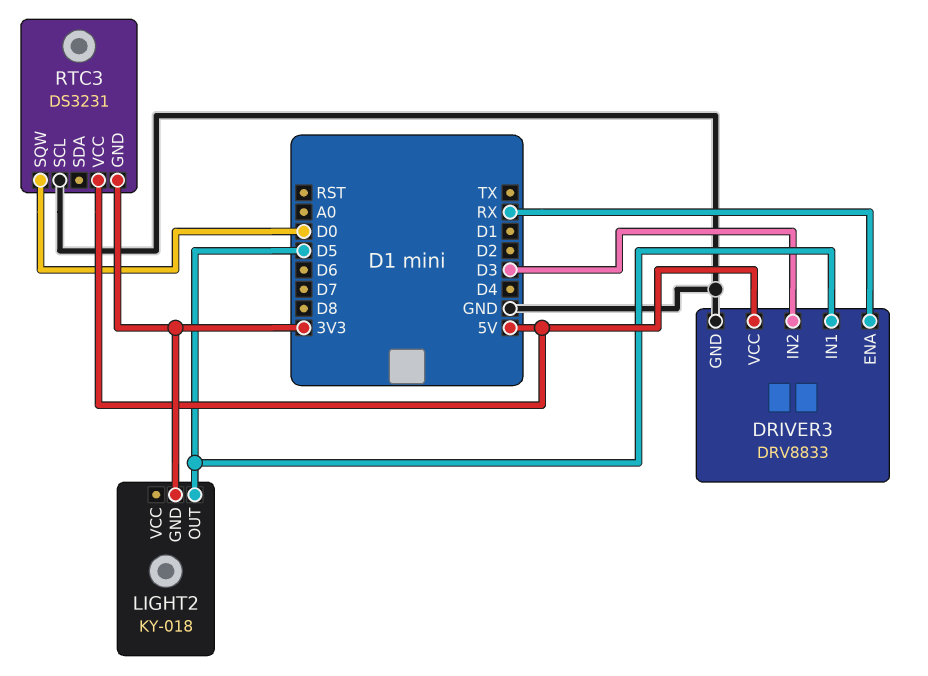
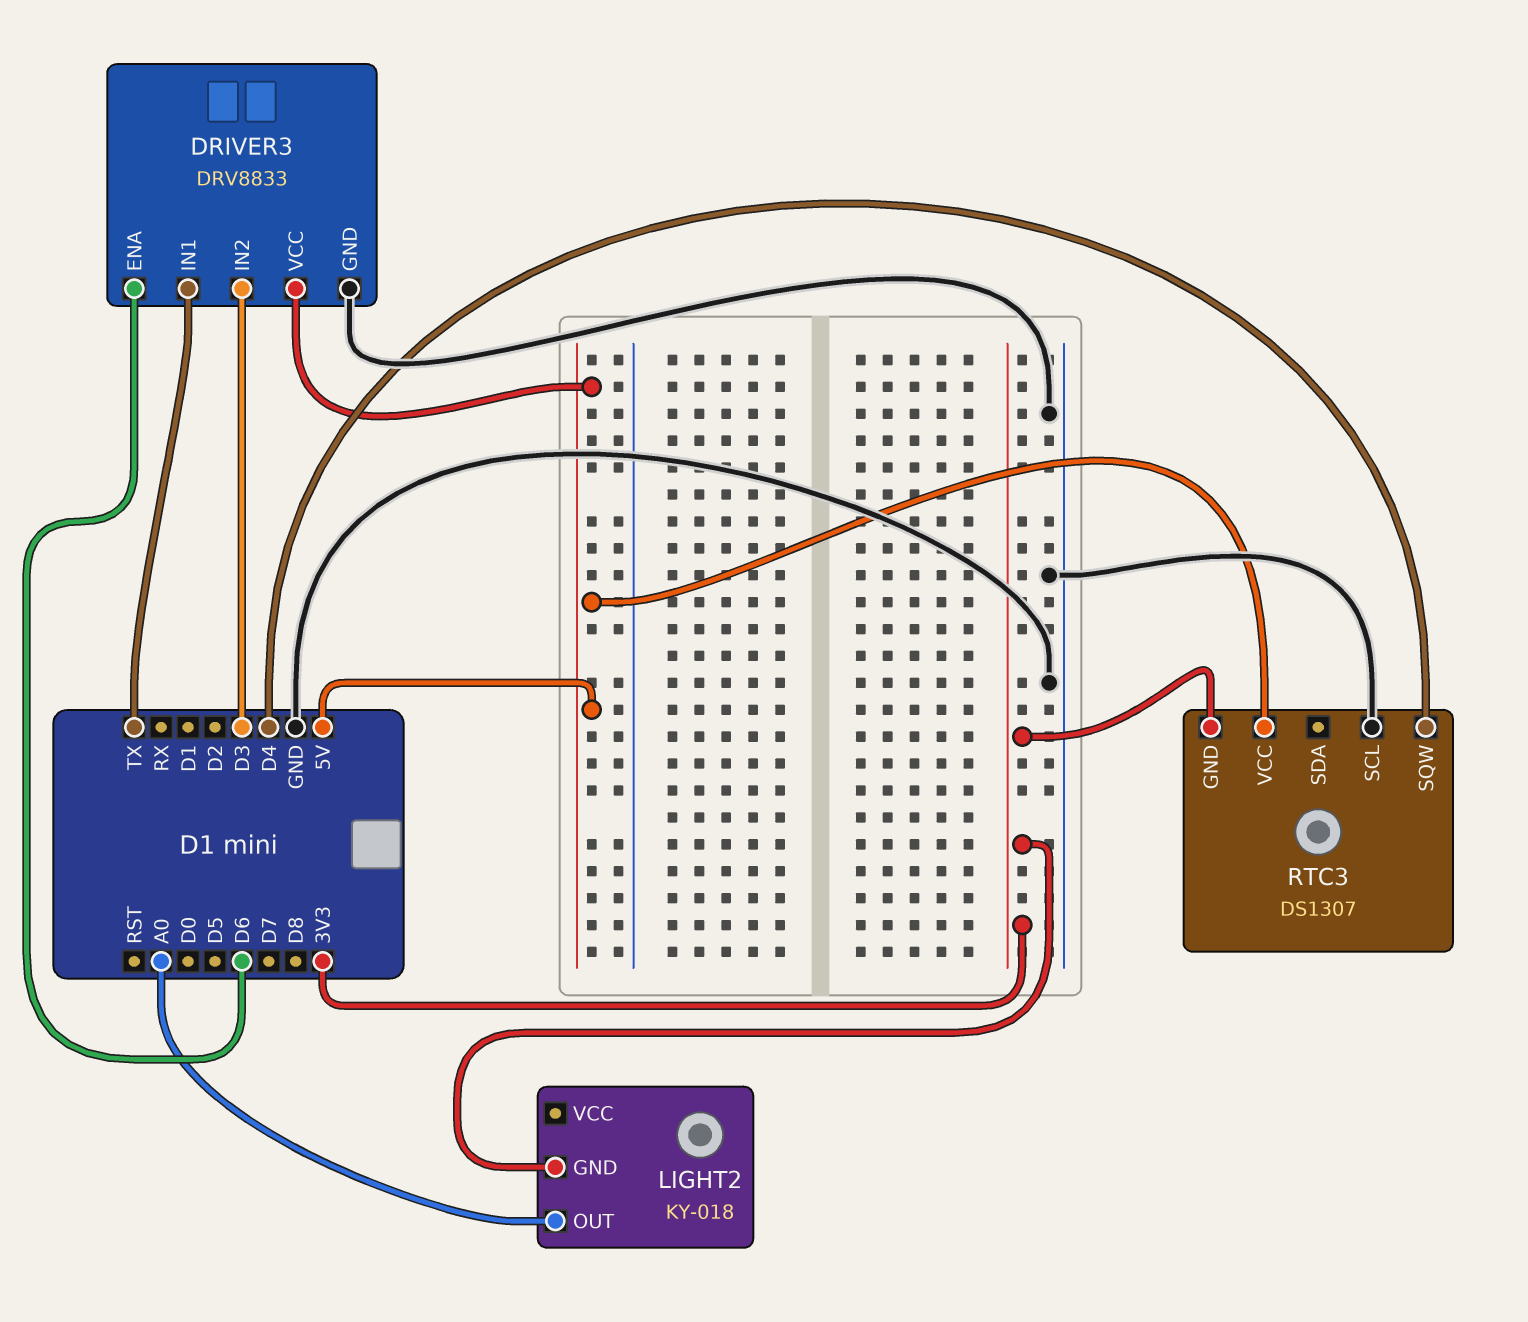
DRIVER3 pin ENA: RX -> D6
DRIVER3 pin IN1: D5 -> TX
LIGHT2 pin OUT: D5 -> A0
RTC3: DS3231 -> DS1307
RTC3 pin SQW: D0 -> D4

